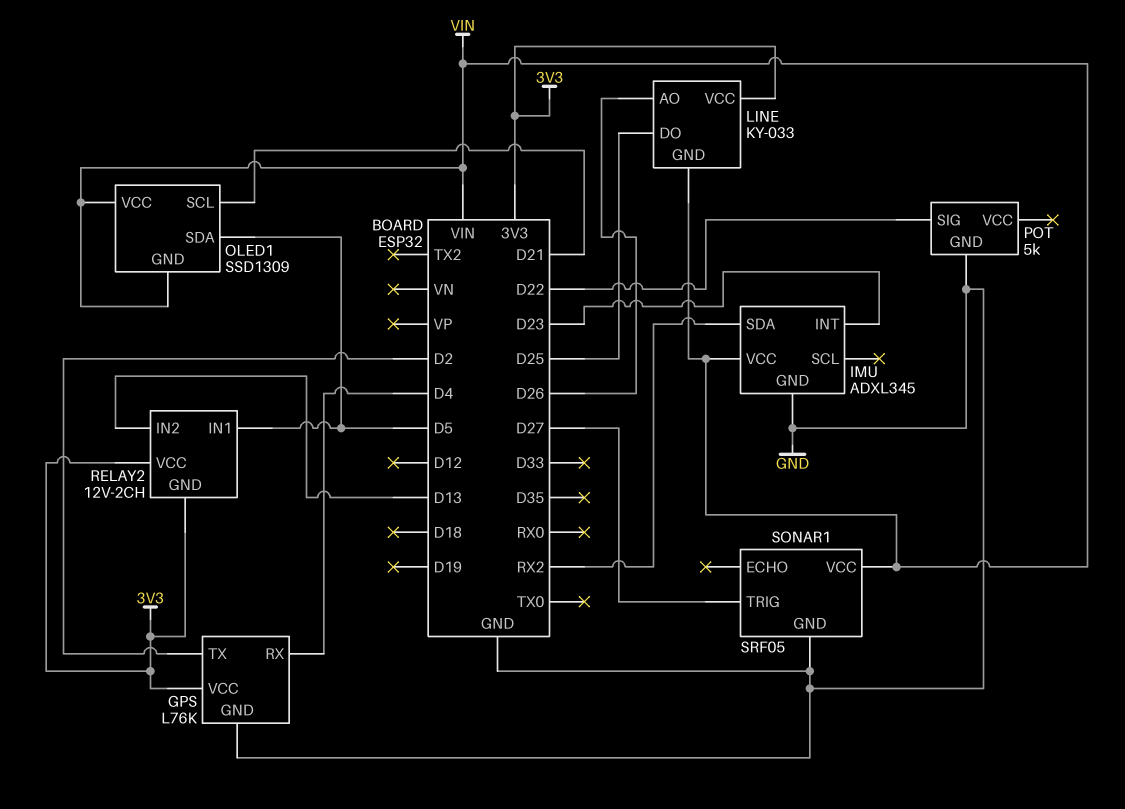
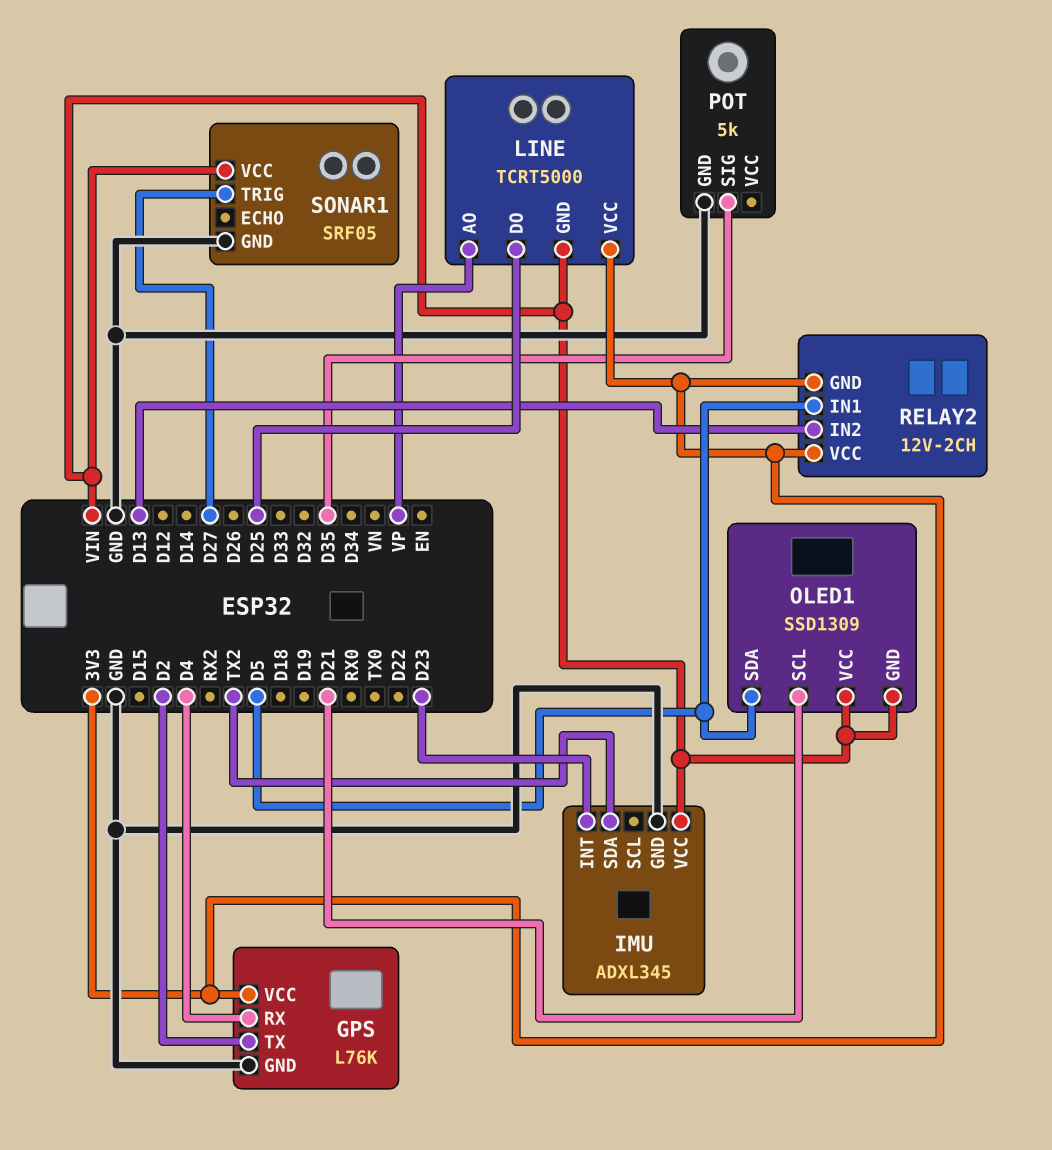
IMU pin SDA: RX2 -> TX2
LINE: KY-033 -> TCRT5000
LINE pin AO: D26 -> VP
POT pin SIG: D22 -> D35

